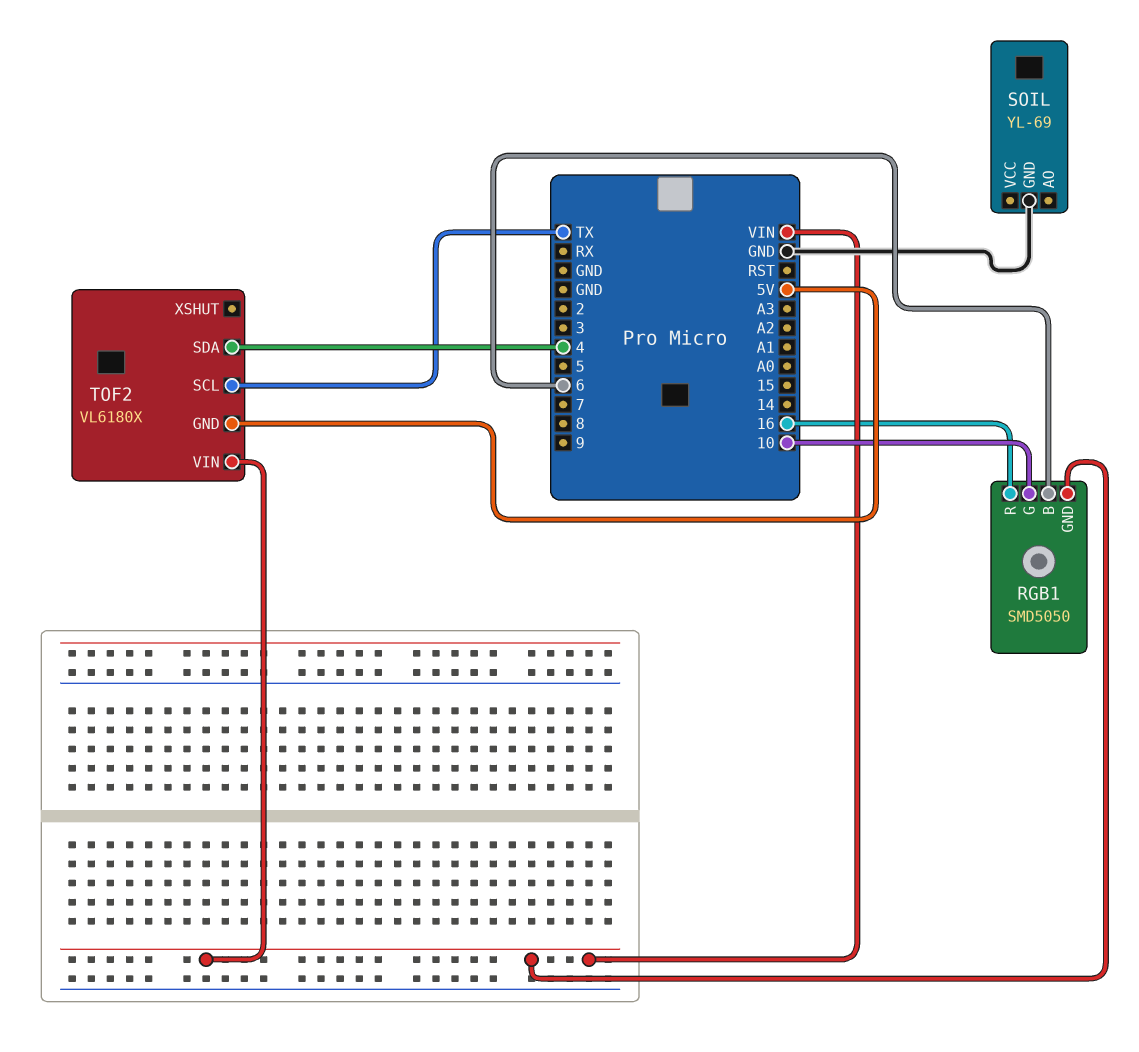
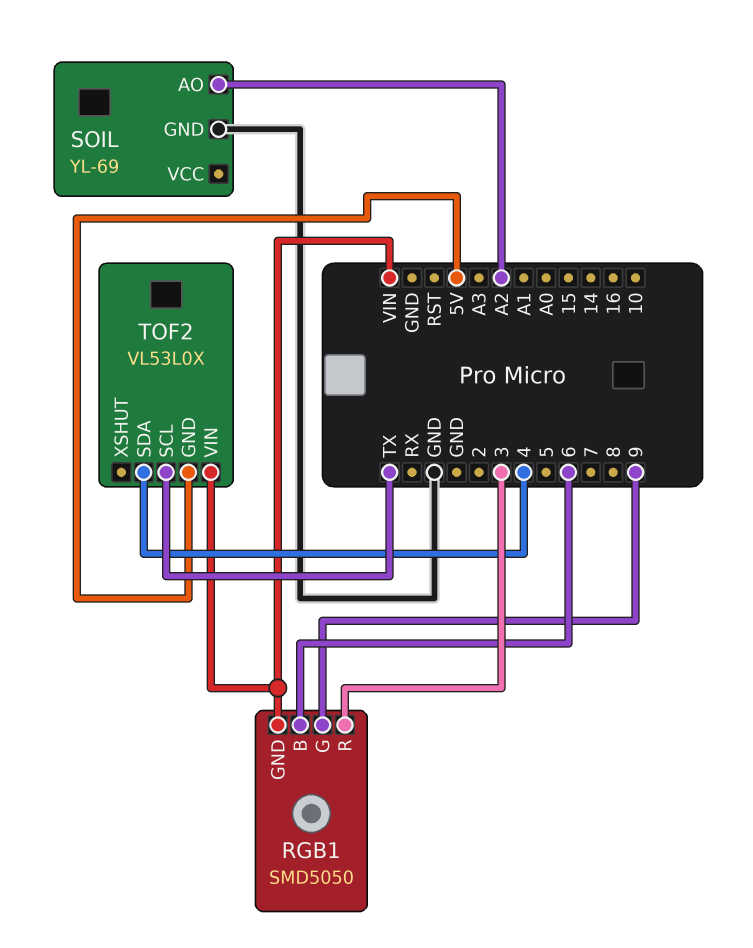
RGB1 pin G: 10 -> 9
RGB1 pin R: 16 -> 3
SOIL pin AO: none -> A2
TOF2: VL6180X -> VL53L0X

